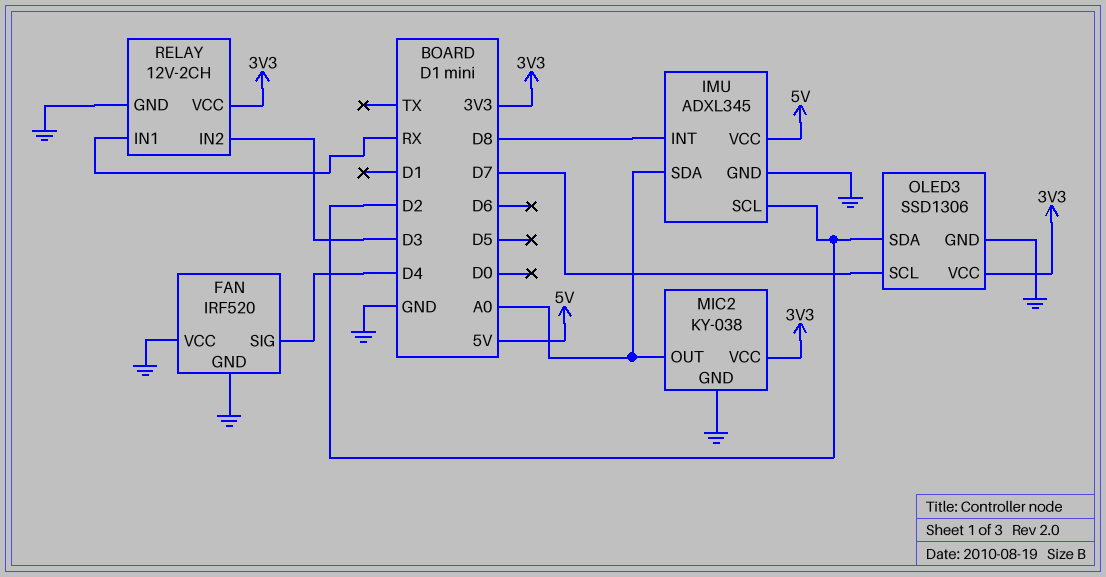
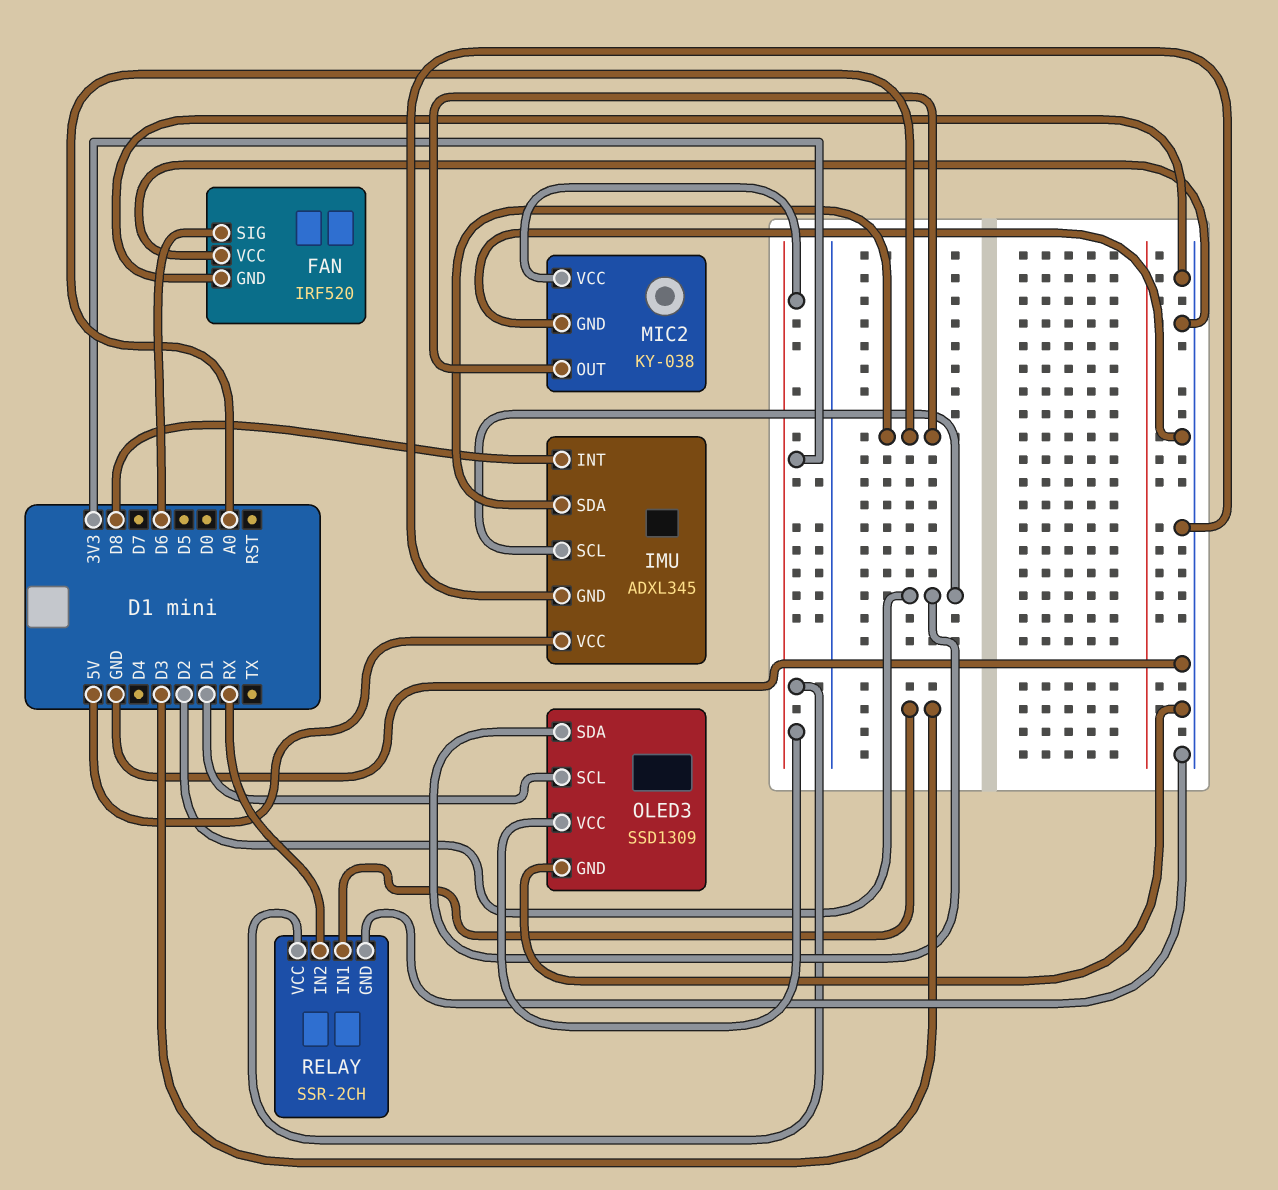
FAN pin SIG: D4 -> D6
OLED3: SSD1306 -> SSD1309
OLED3 pin SCL: D7 -> D1
RELAY: 12V-2CH -> SSR-2CH
RELAY pin IN1: RX -> D3
RELAY pin IN2: D3 -> RX

